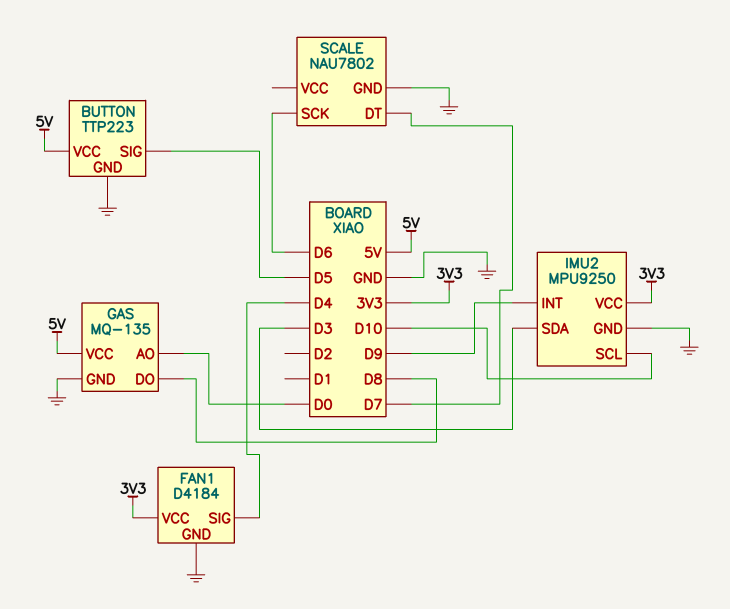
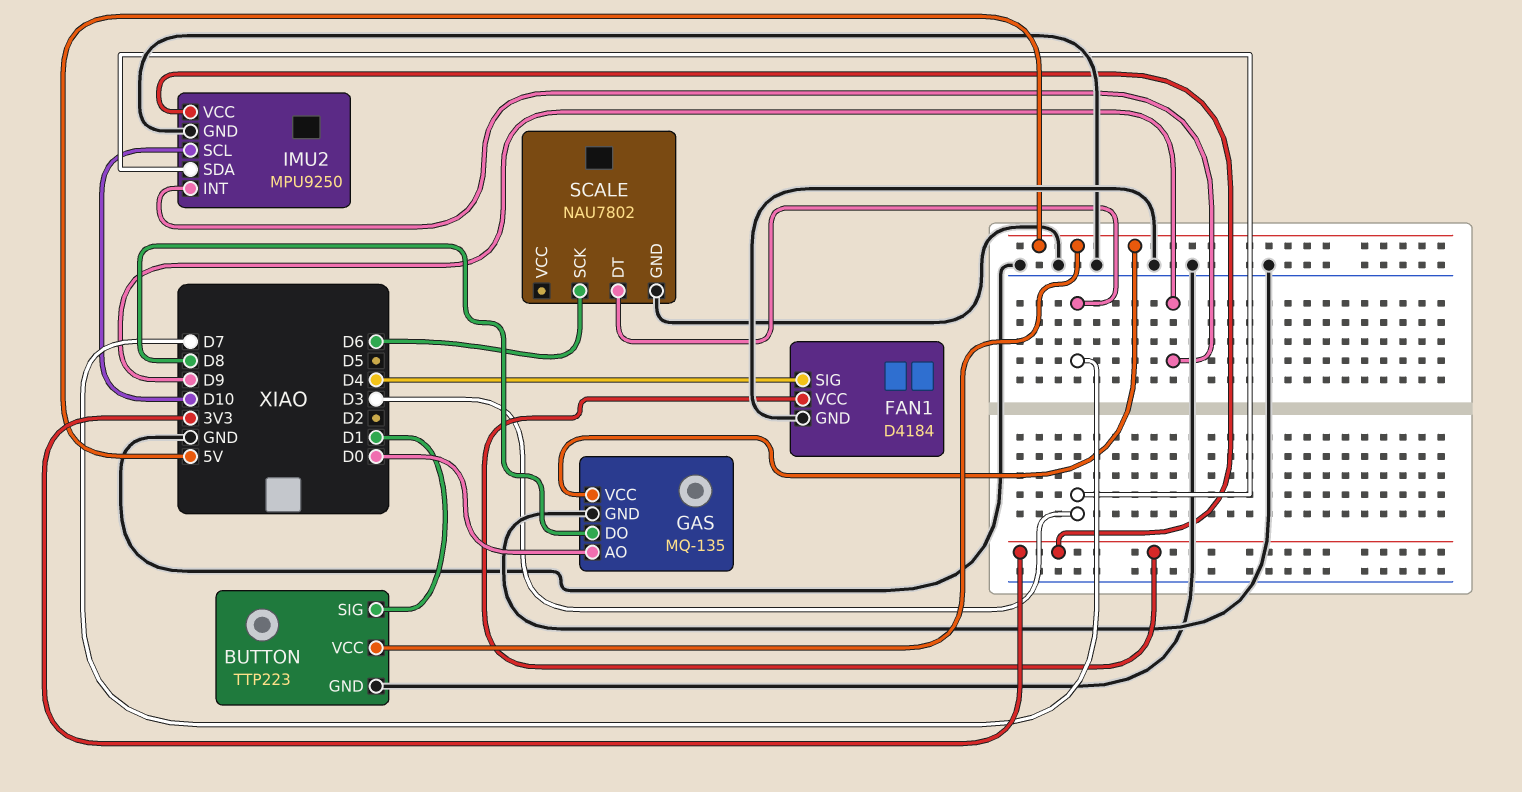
BUTTON pin SIG: D5 -> D1

